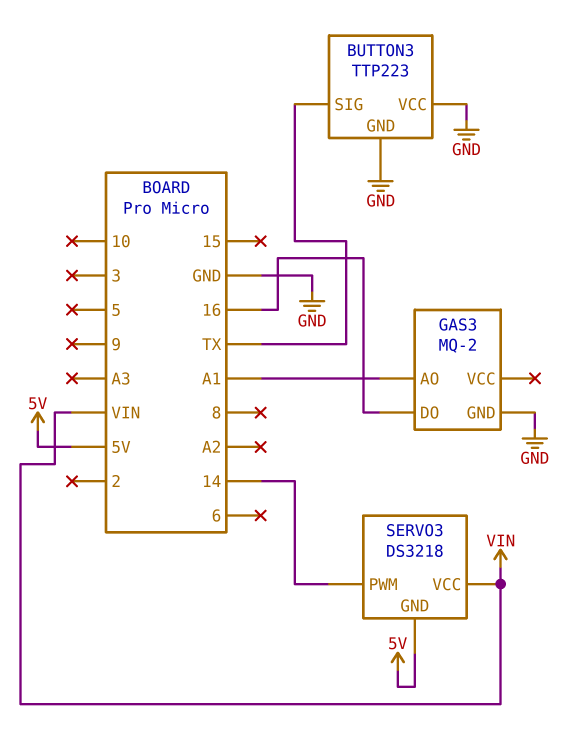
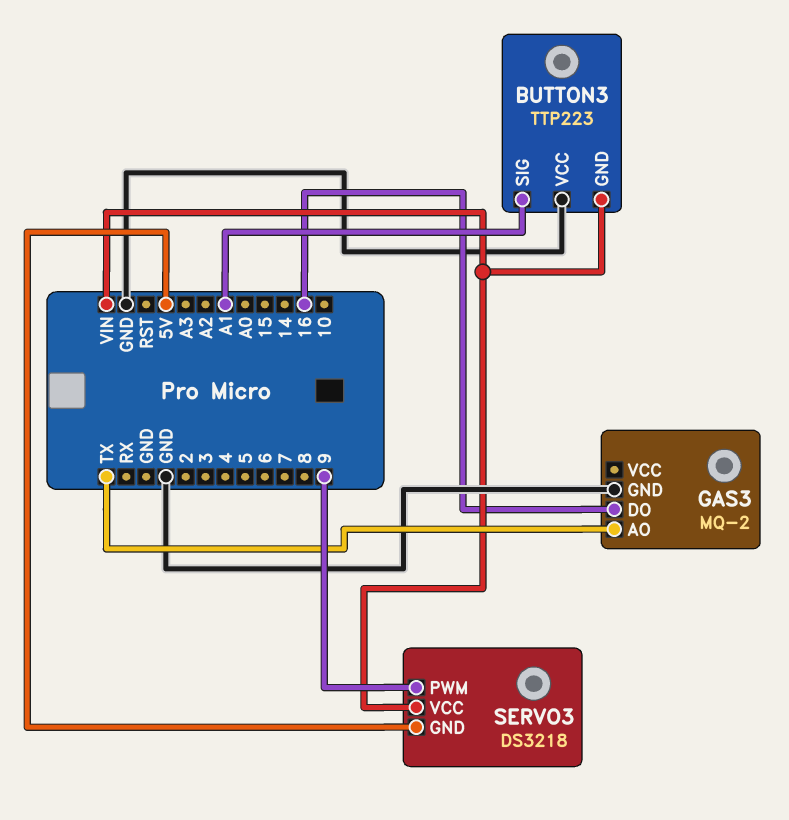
BUTTON3 pin GND: GND -> VIN
BUTTON3 pin SIG: TX -> A1
GAS3 pin AO: A1 -> TX
SERVO3 pin PWM: 14 -> 9

